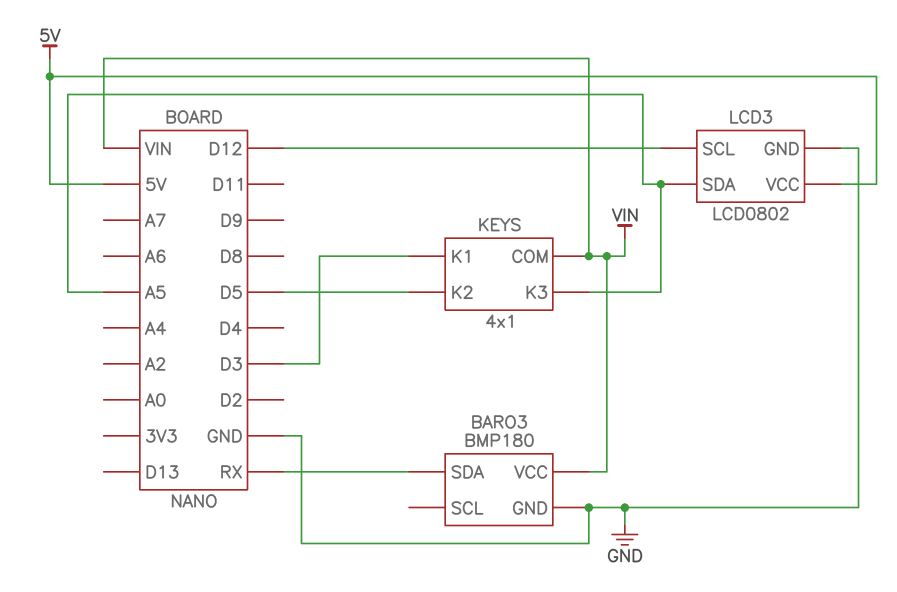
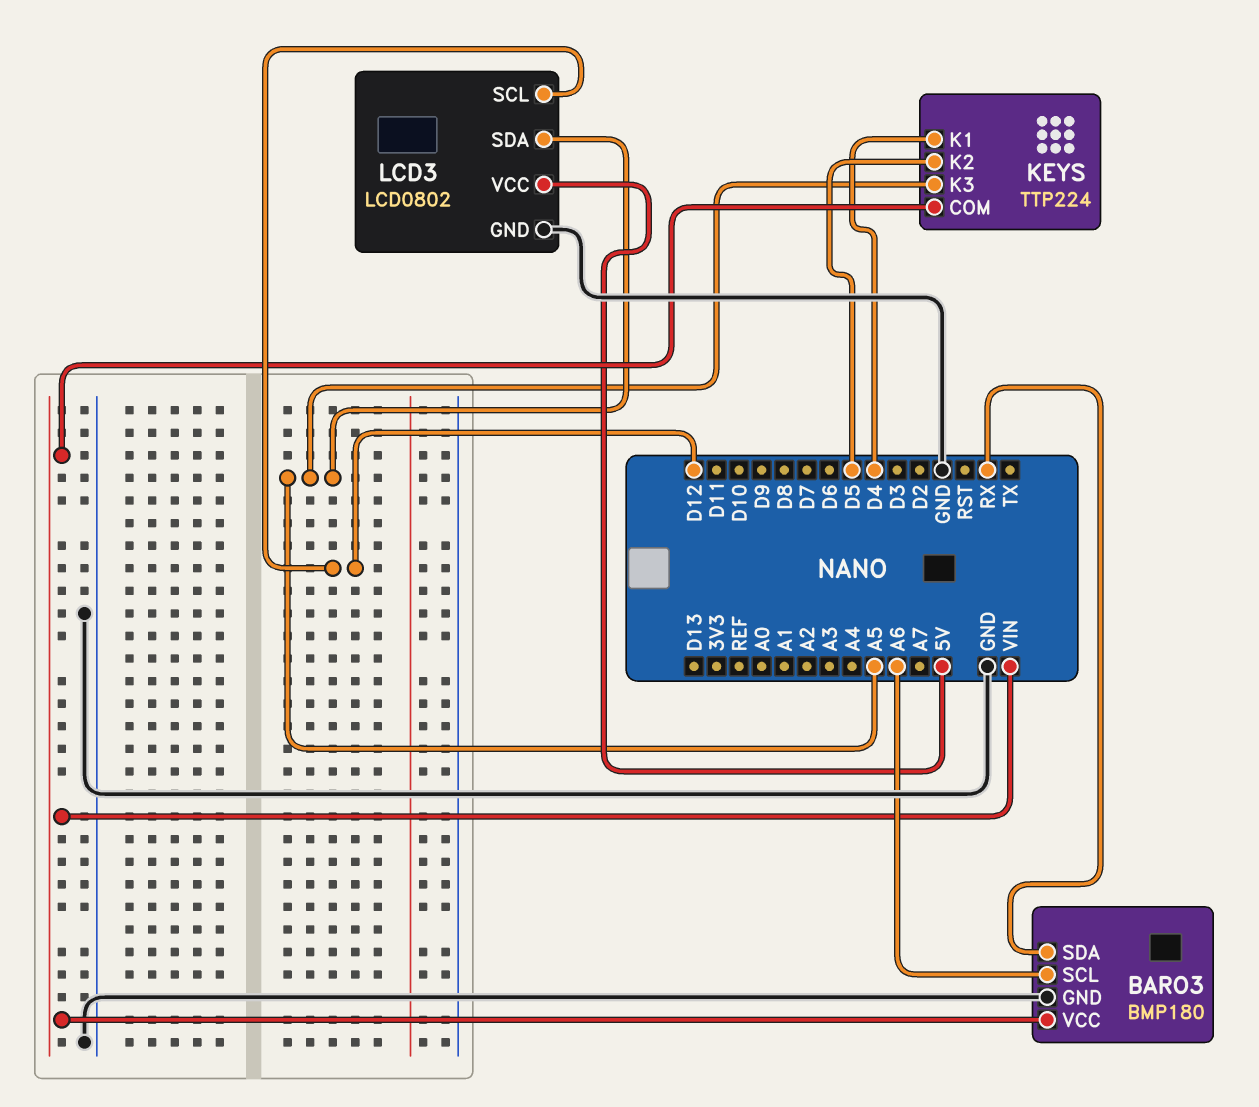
BARO3 pin SCL: none -> A6
KEYS: 4x1 -> TTP224
KEYS pin K1: D3 -> D4

